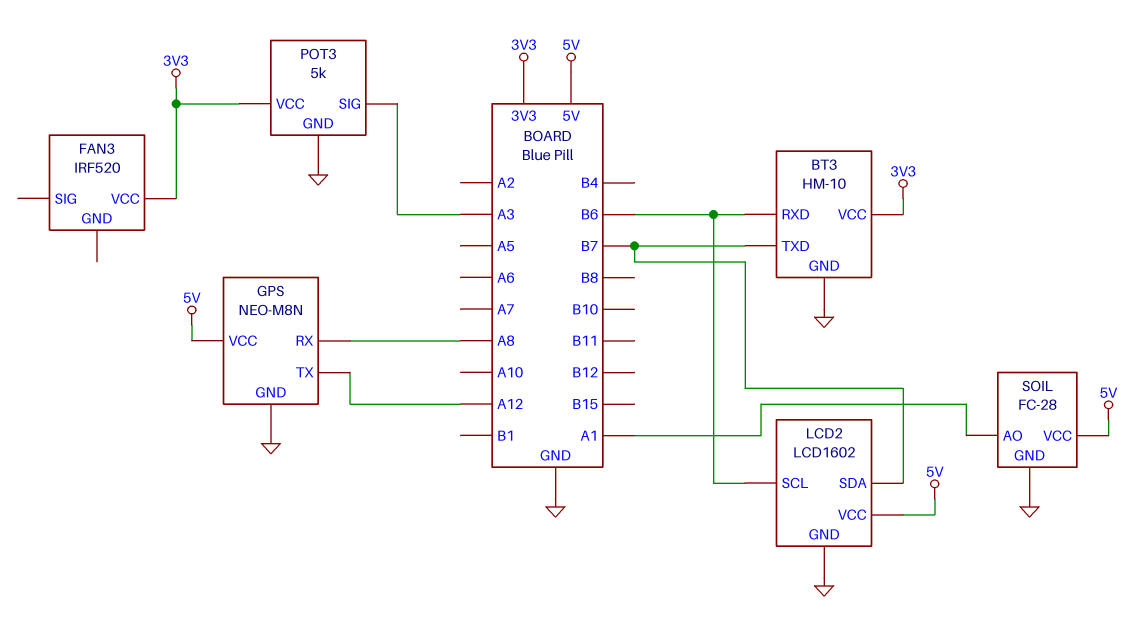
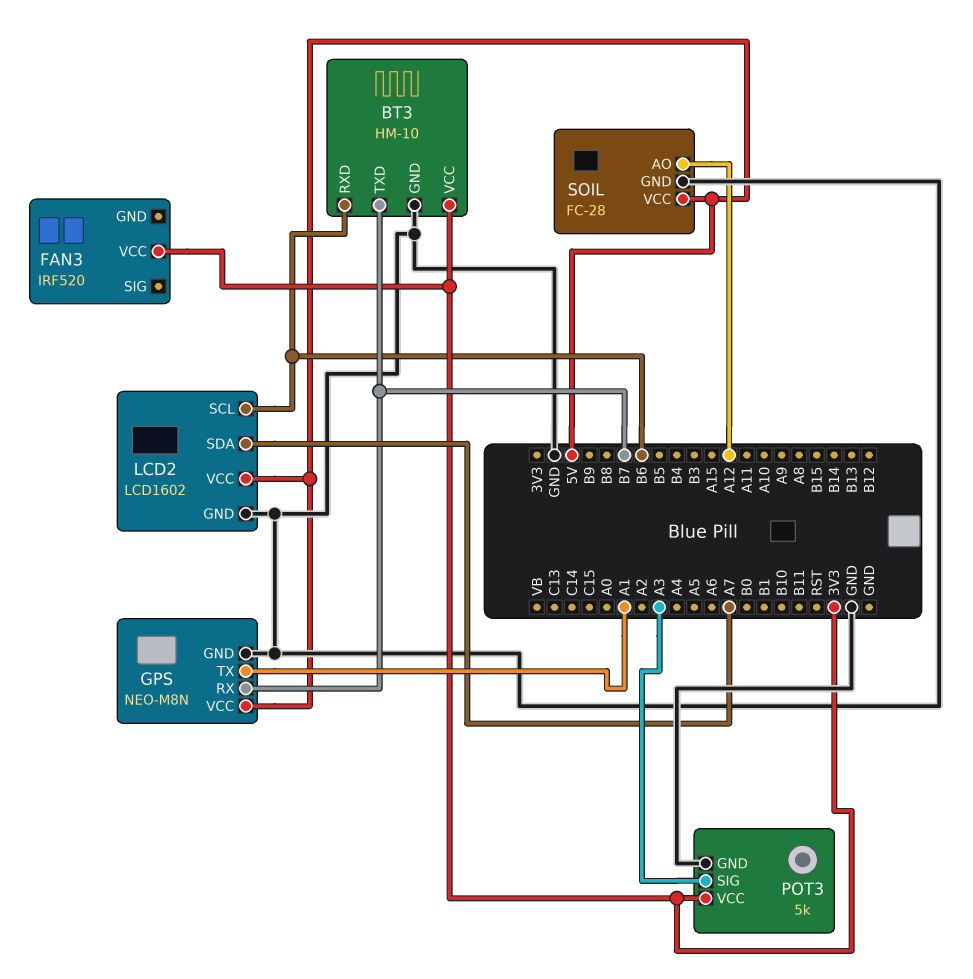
GPS pin RX: A8 -> B7
GPS pin TX: A12 -> A1
LCD2 pin SDA: B7 -> A7
SOIL pin AO: A1 -> A12

